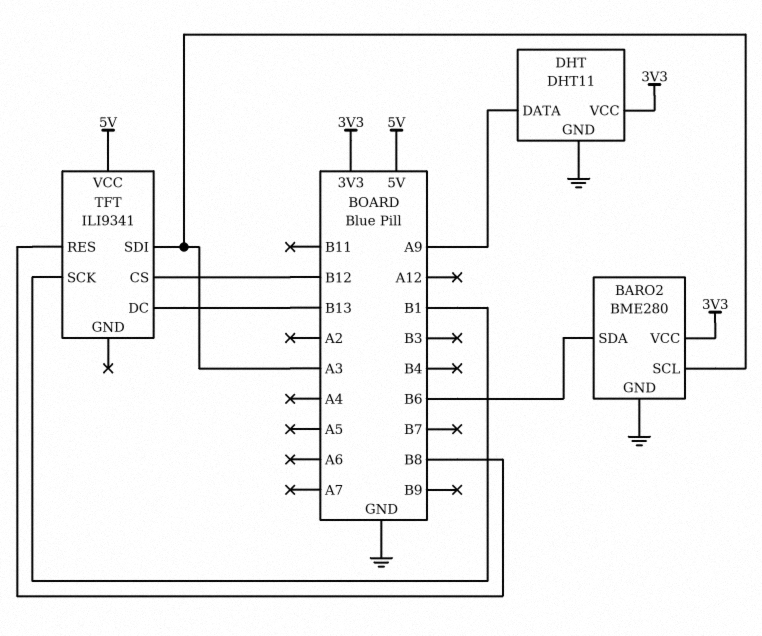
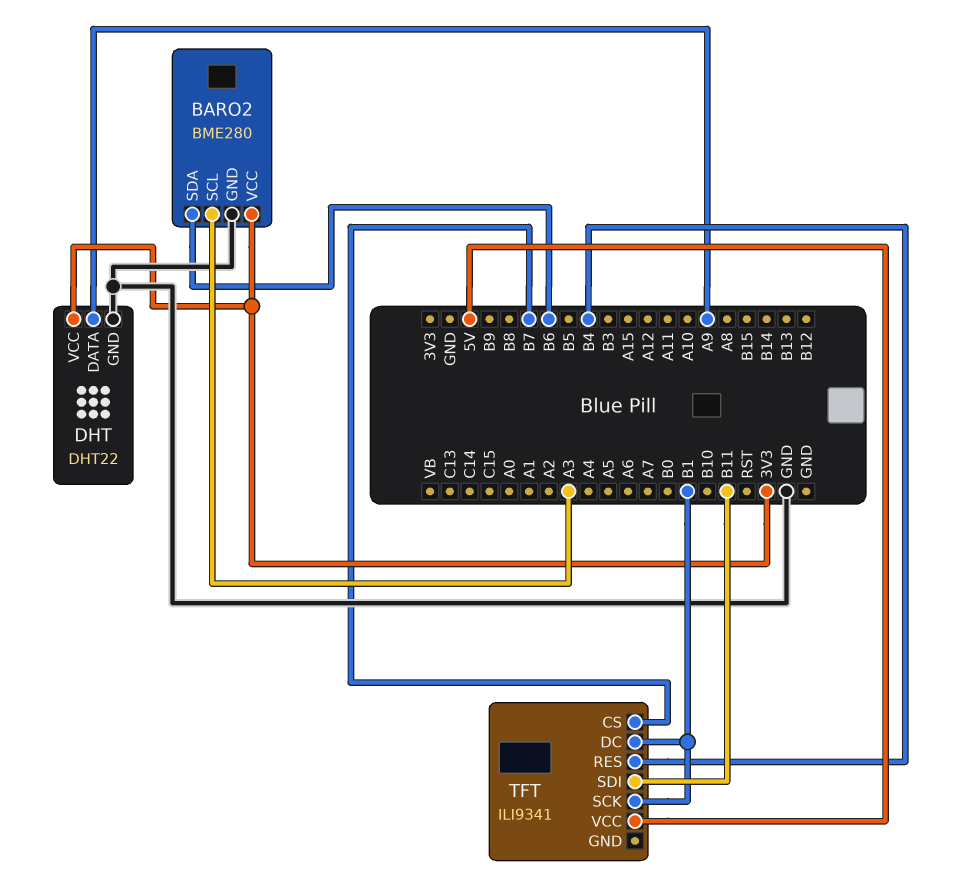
DHT: DHT11 -> DHT22
TFT pin CS: B12 -> B7
TFT pin DC: B13 -> B1
TFT pin RES: B8 -> B4
TFT pin SDI: A3 -> B11

